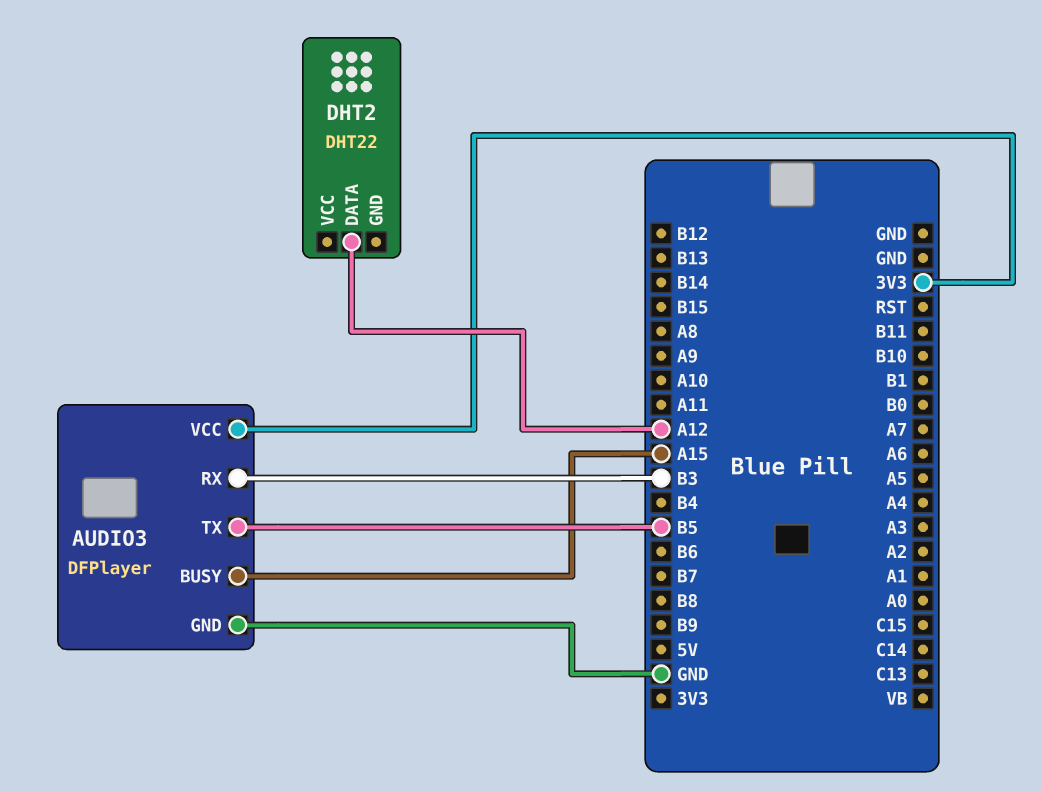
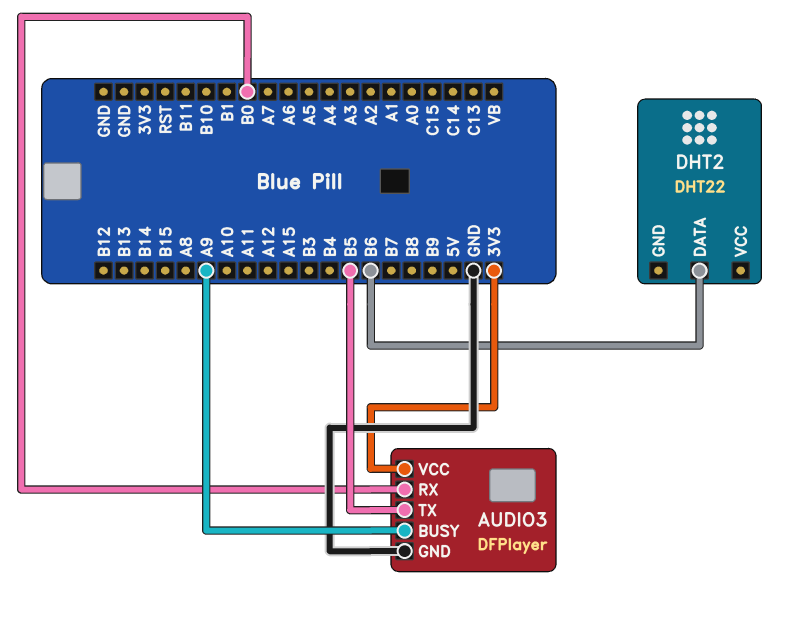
AUDIO3 pin BUSY: A15 -> A9
AUDIO3 pin RX: B3 -> B0
DHT2 pin DATA: A12 -> B6

